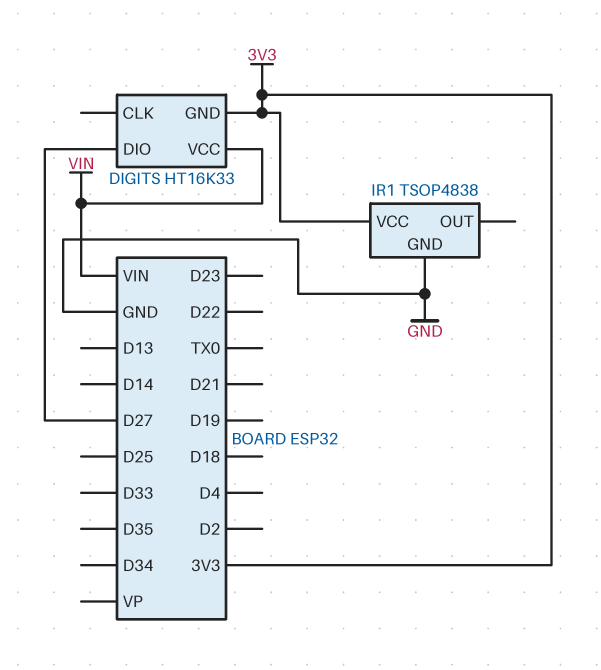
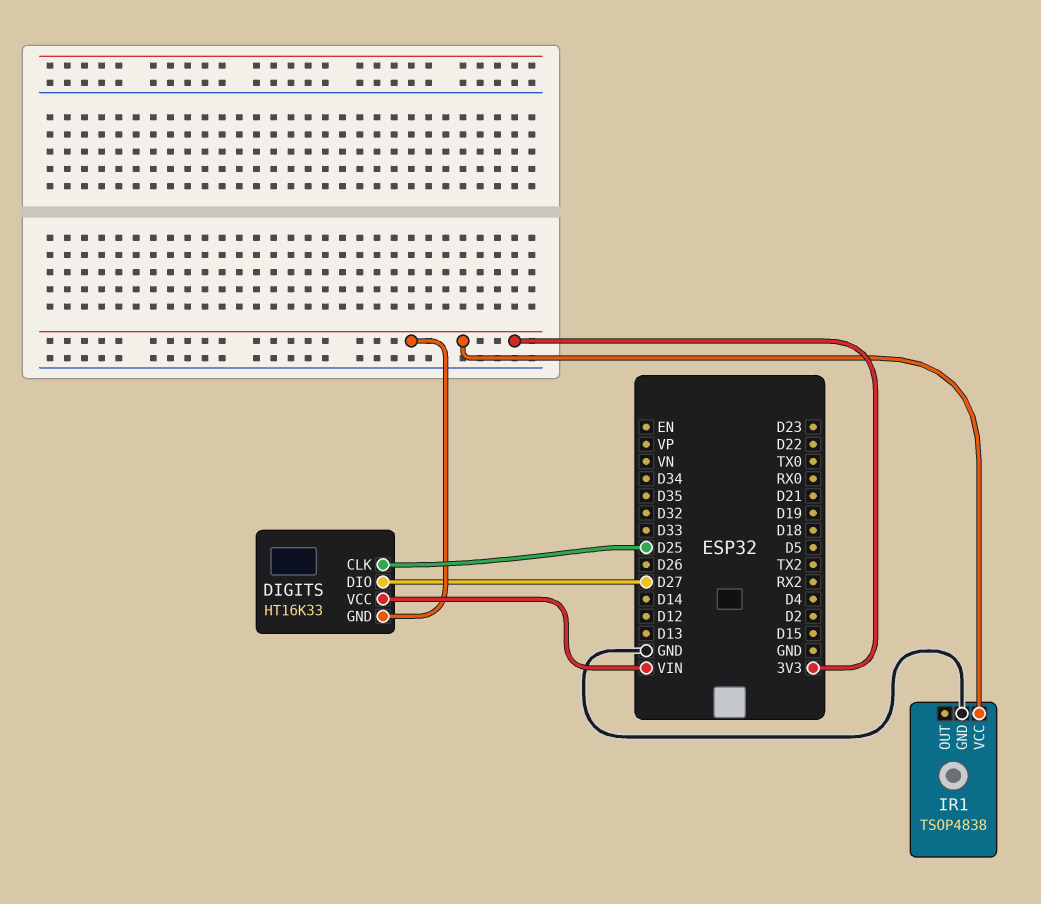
DIGITS pin CLK: none -> D25

